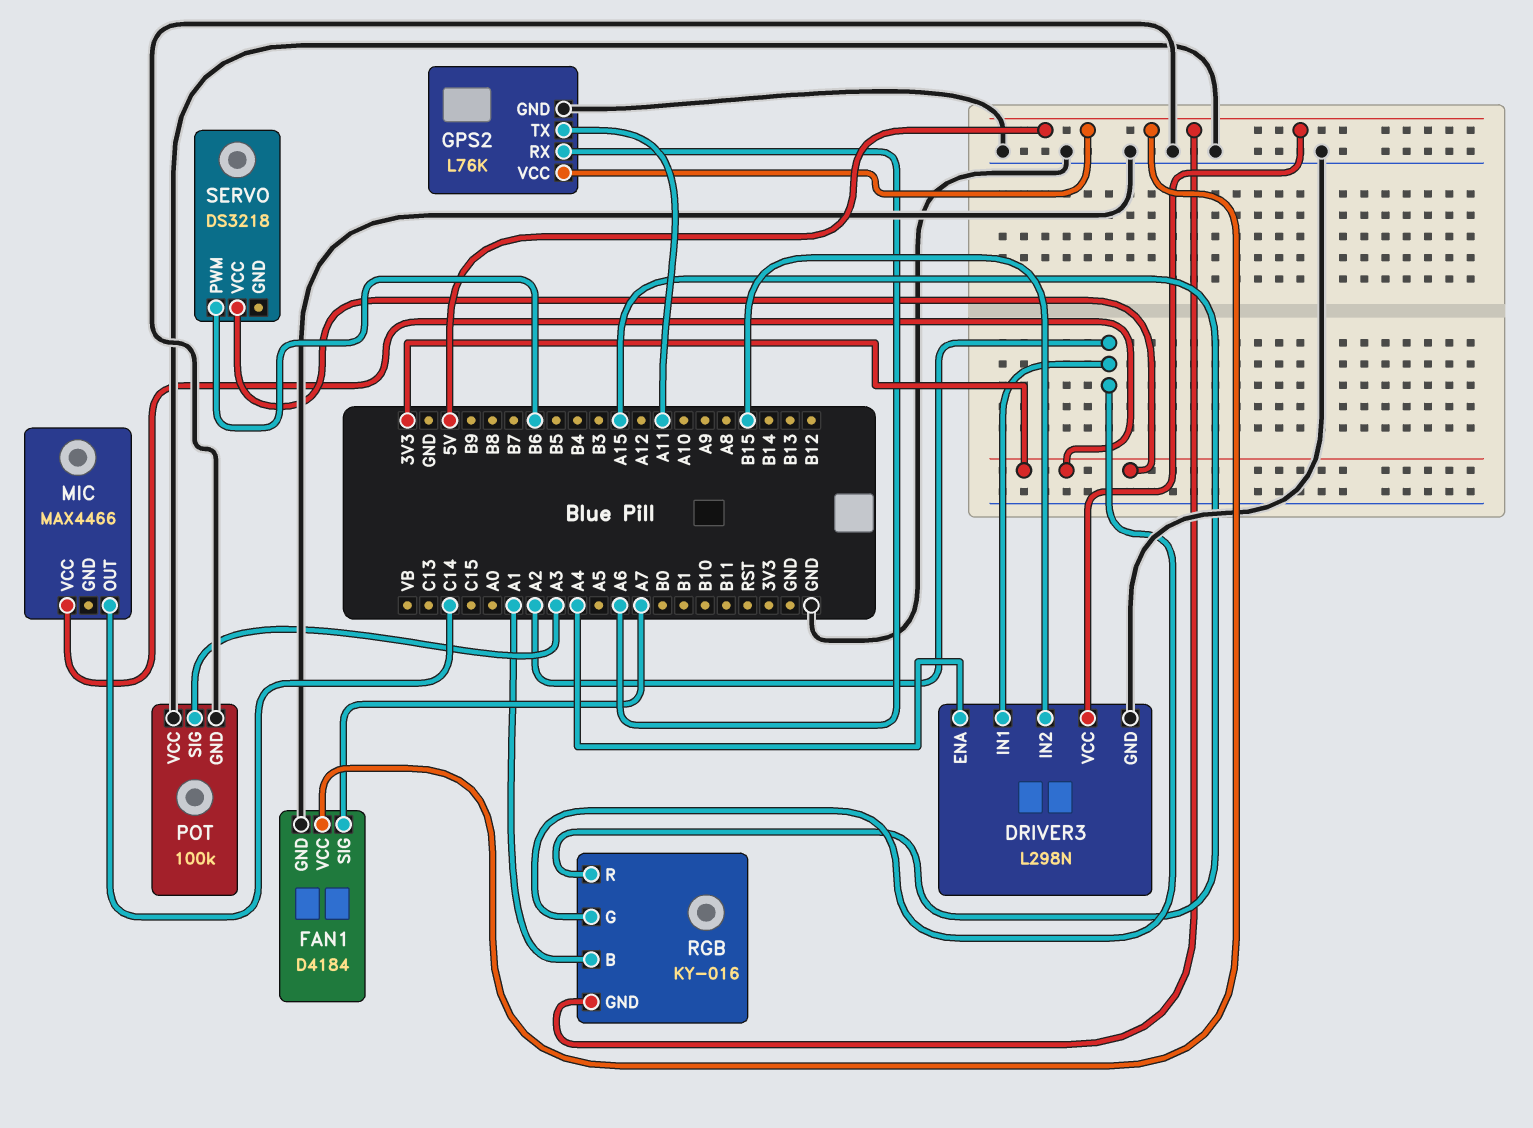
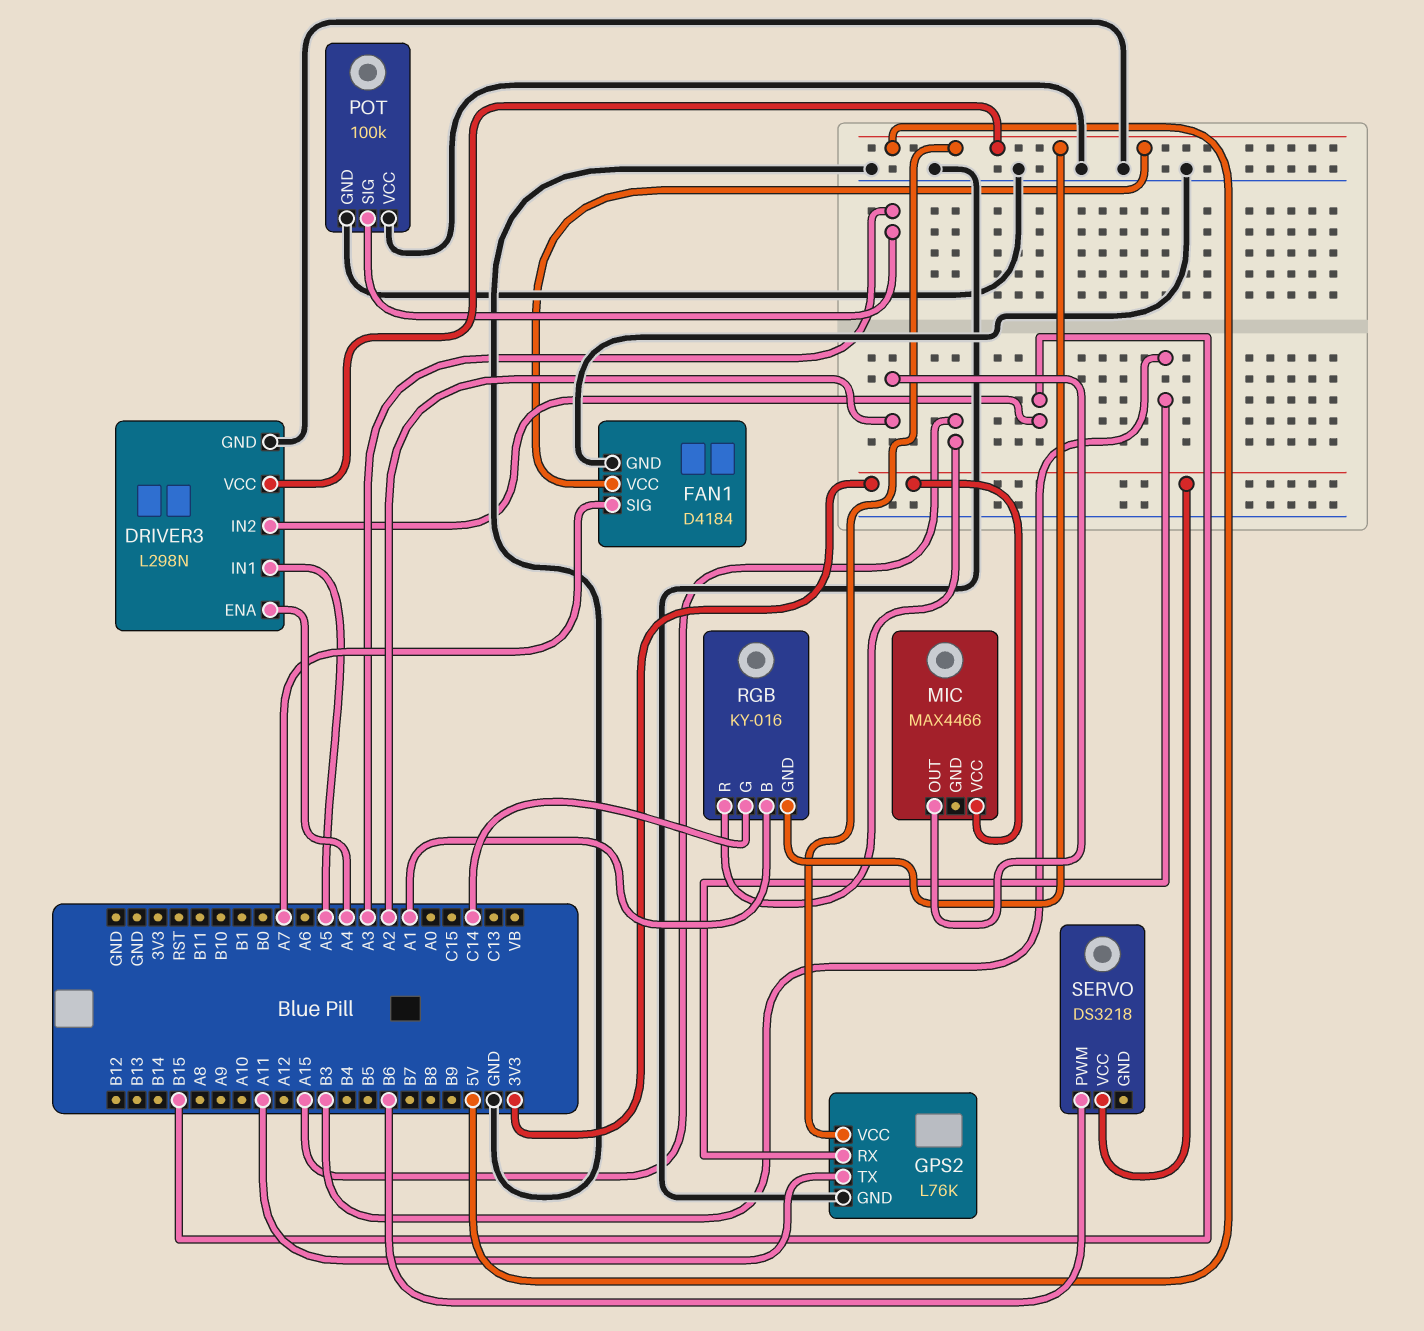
DRIVER3 pin IN1: A2 -> A5
GPS2 pin RX: A6 -> B3
MIC pin OUT: C14 -> A2
RGB pin G: A2 -> C14

